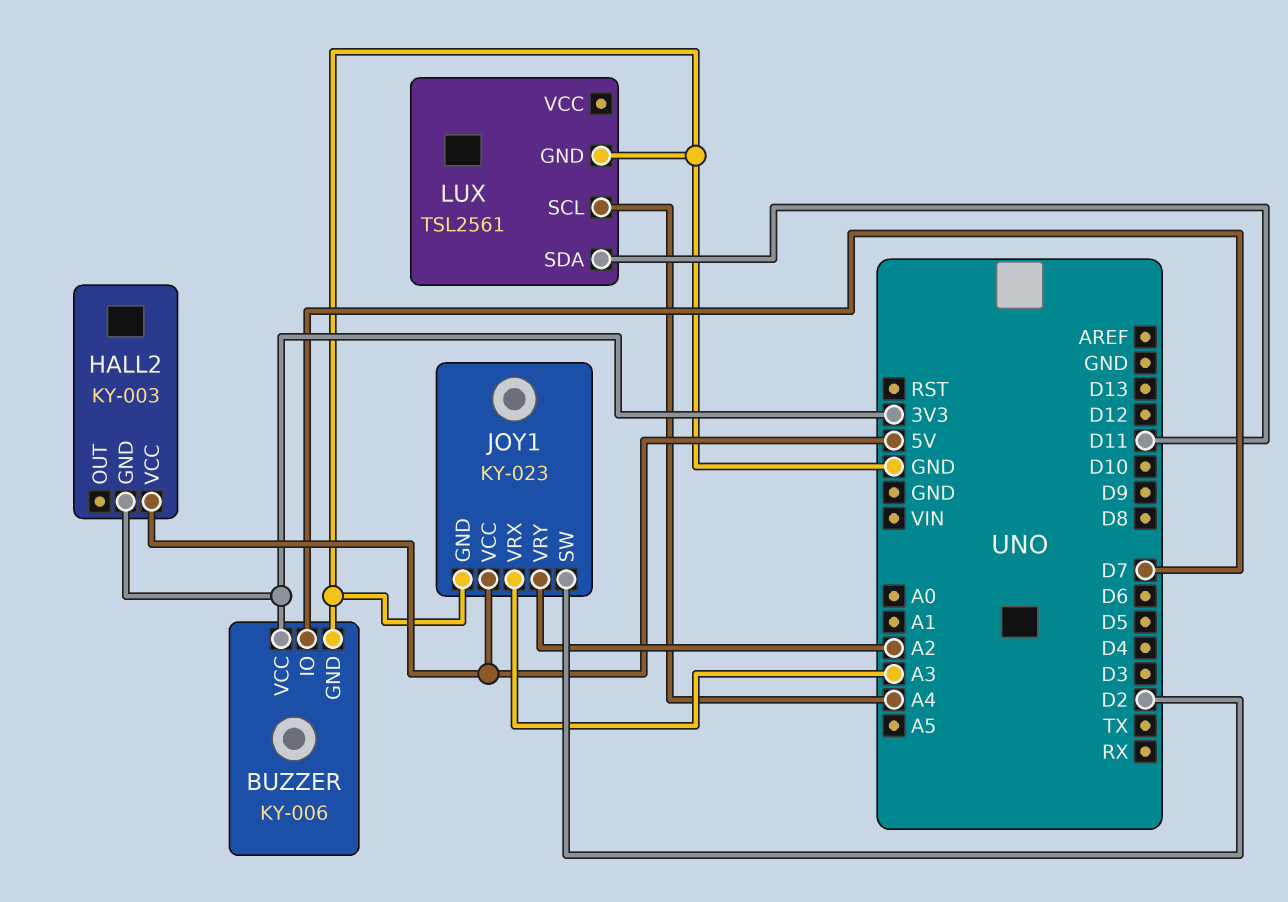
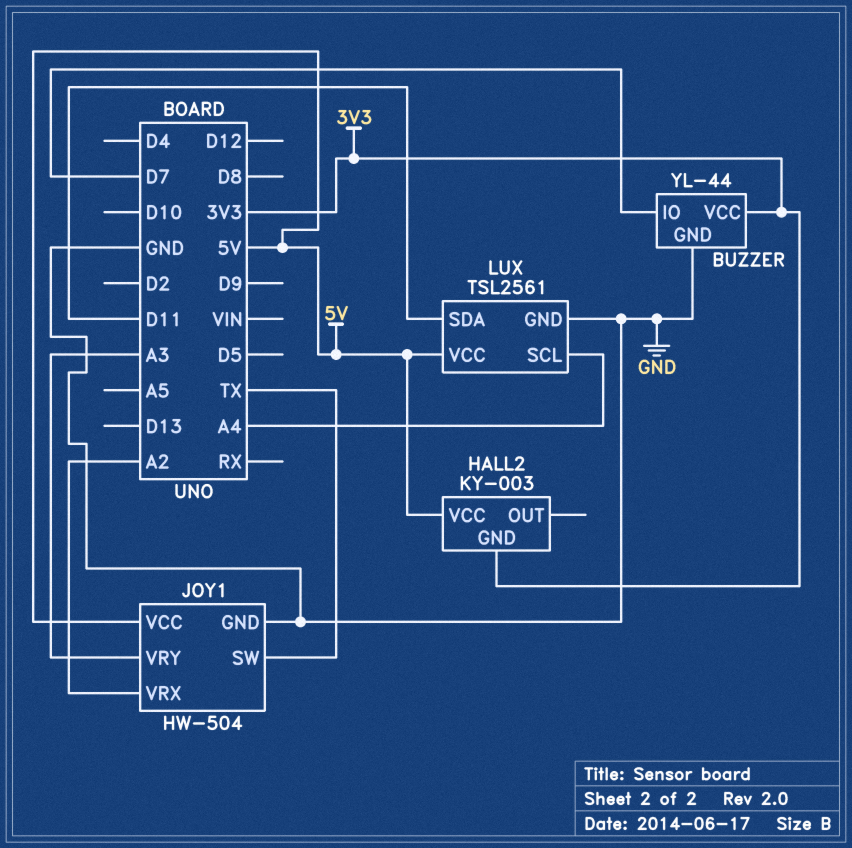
BUZZER: KY-006 -> YL-44
JOY1: KY-023 -> HW-504
JOY1 pin SW: D2 -> TX
JOY1 pin VRX: A3 -> A2
JOY1 pin VRY: A2 -> A3
LUX pin VCC: none -> 5V

